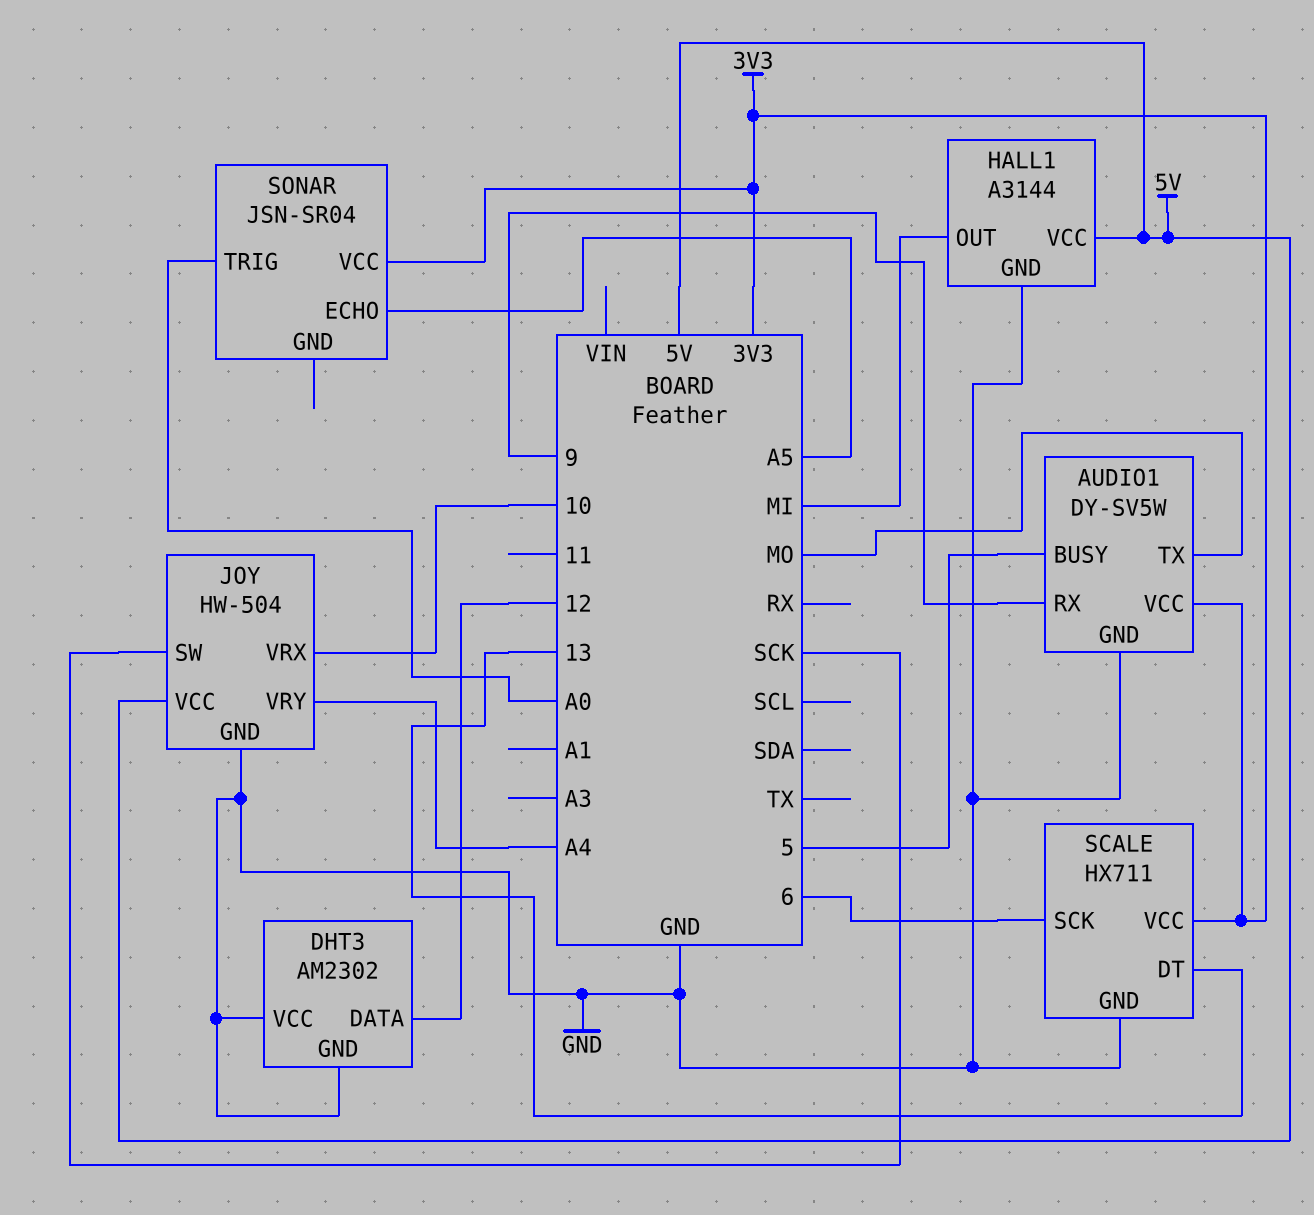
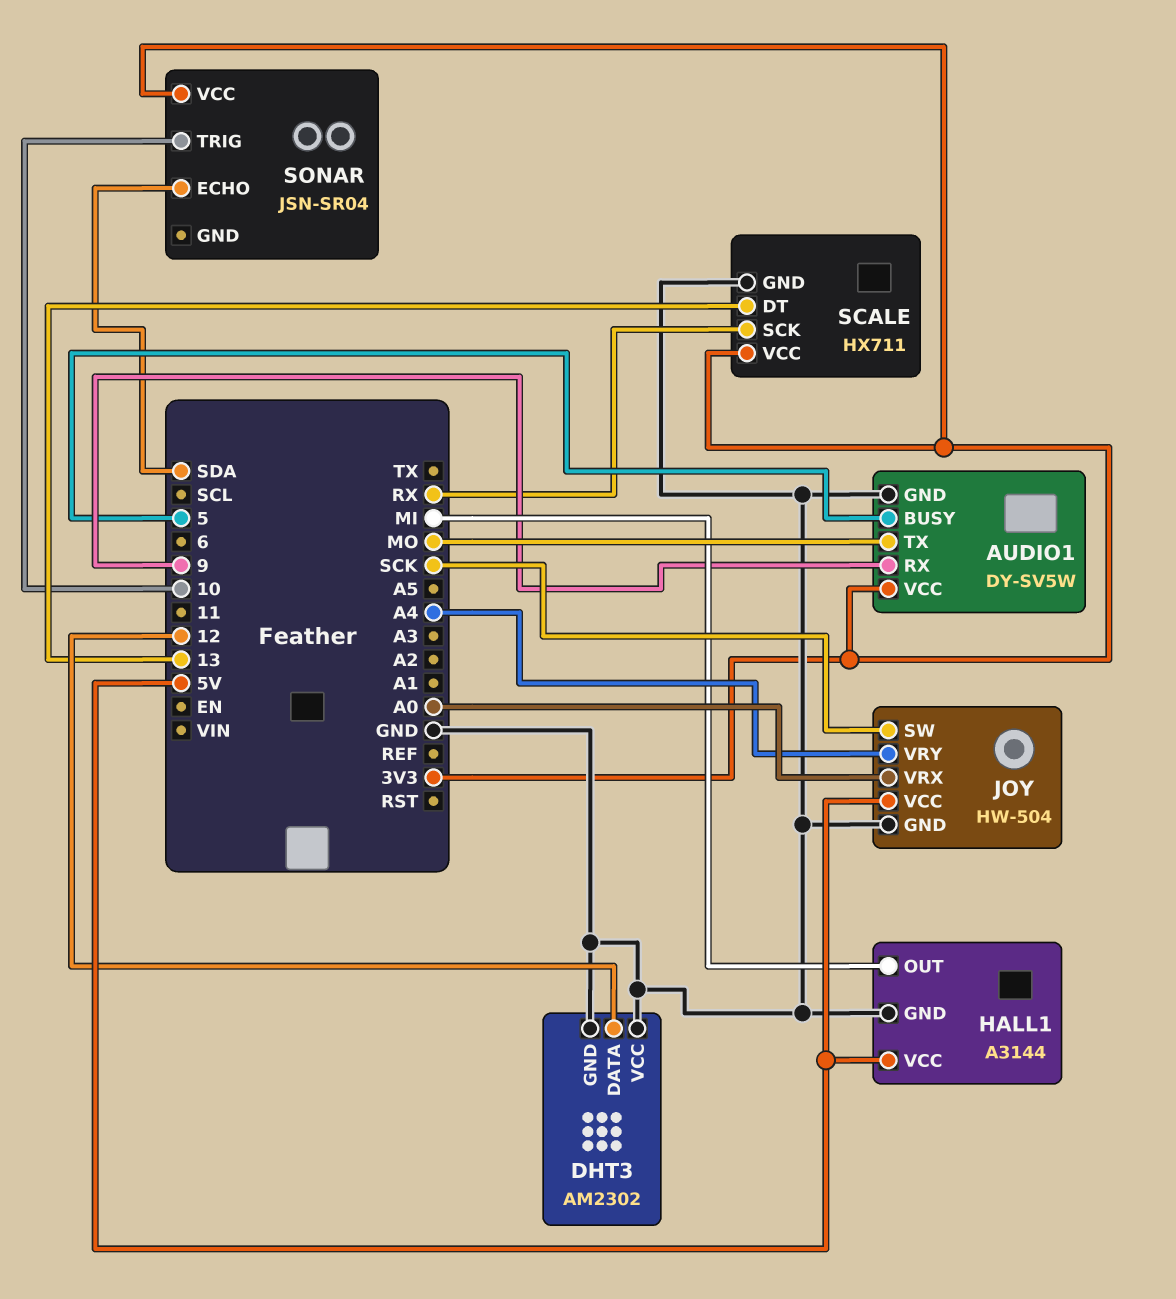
JOY pin VRX: 10 -> A0
SCALE pin SCK: 6 -> RX
SONAR pin ECHO: A5 -> SDA
SONAR pin TRIG: A0 -> 10

